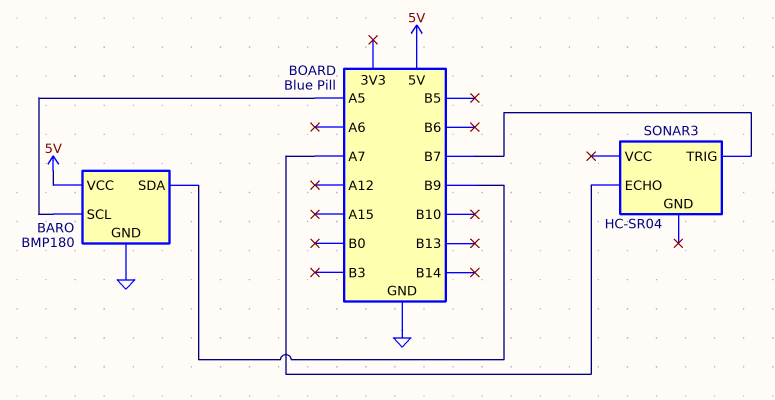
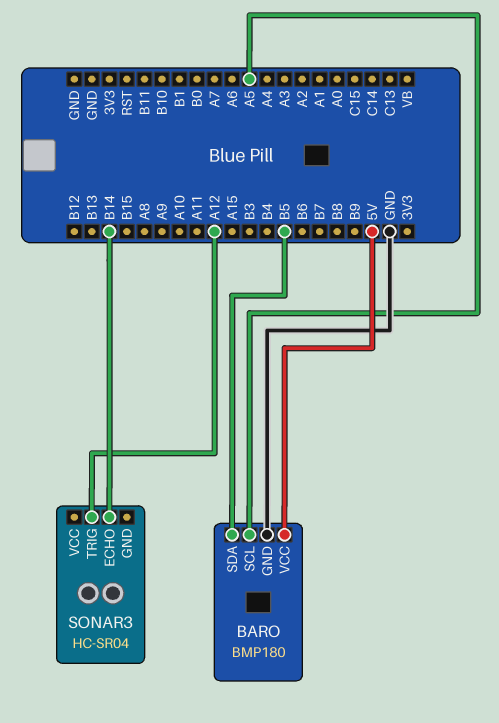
BARO pin SDA: B9 -> B5
SONAR3 pin ECHO: A7 -> B14
SONAR3 pin TRIG: B7 -> A12

